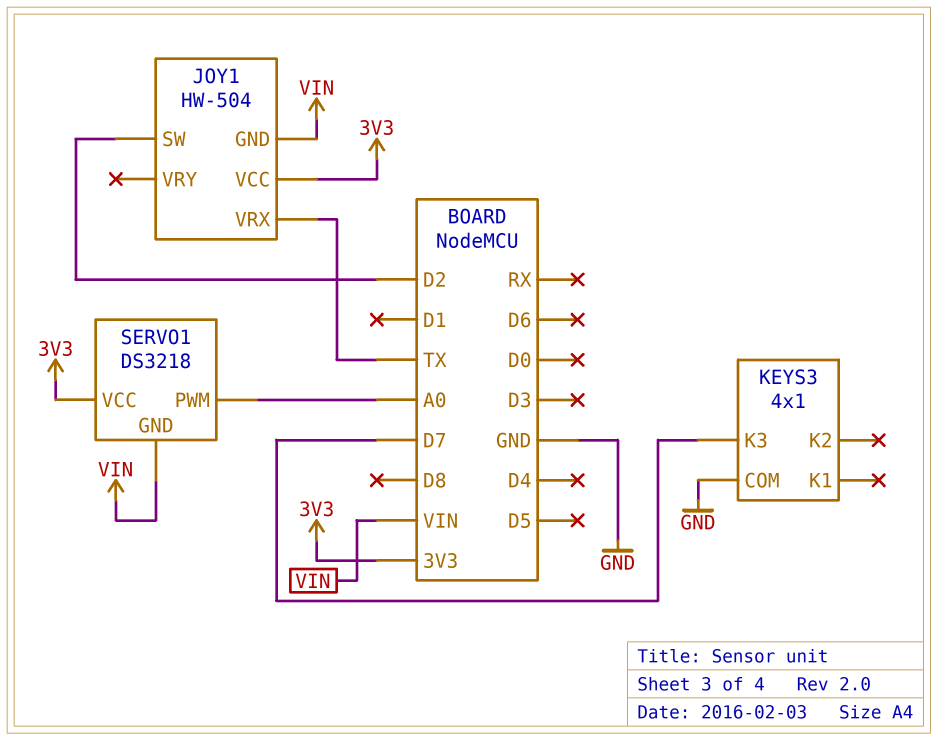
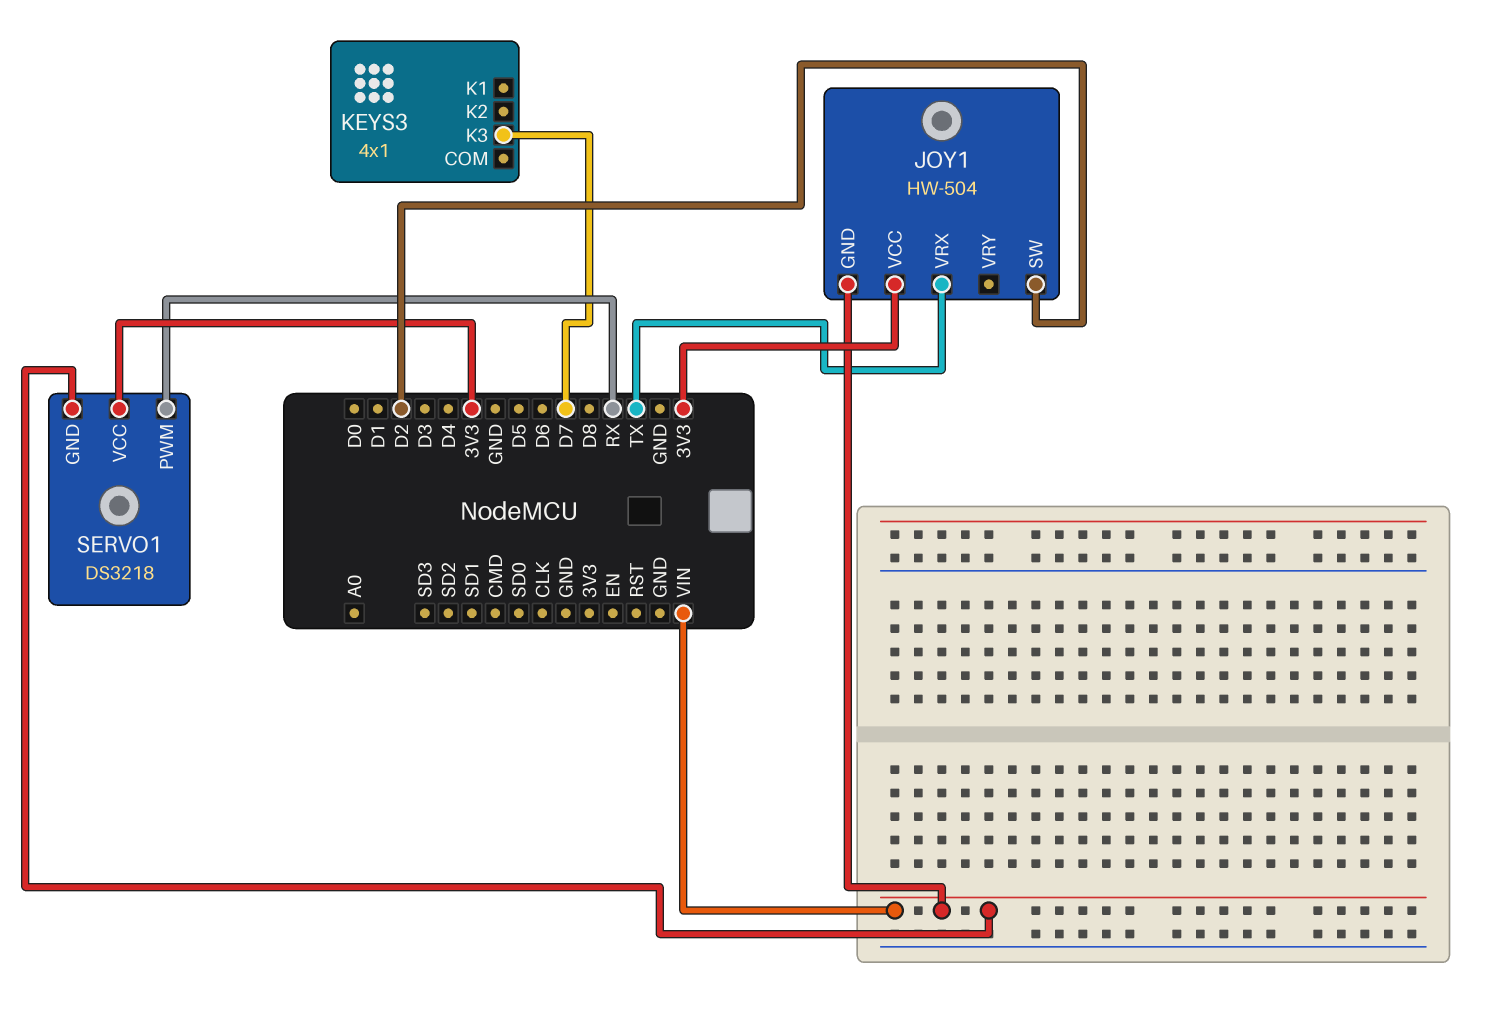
KEYS3 pin COM: GND -> none
SERVO1 pin PWM: A0 -> RX

